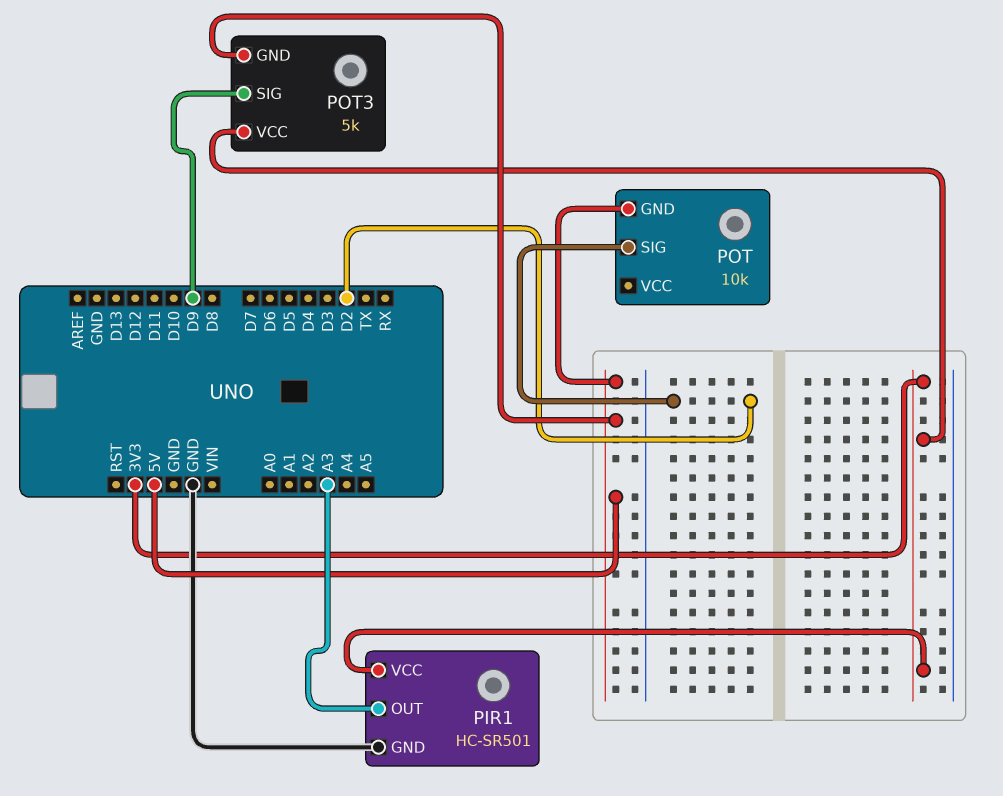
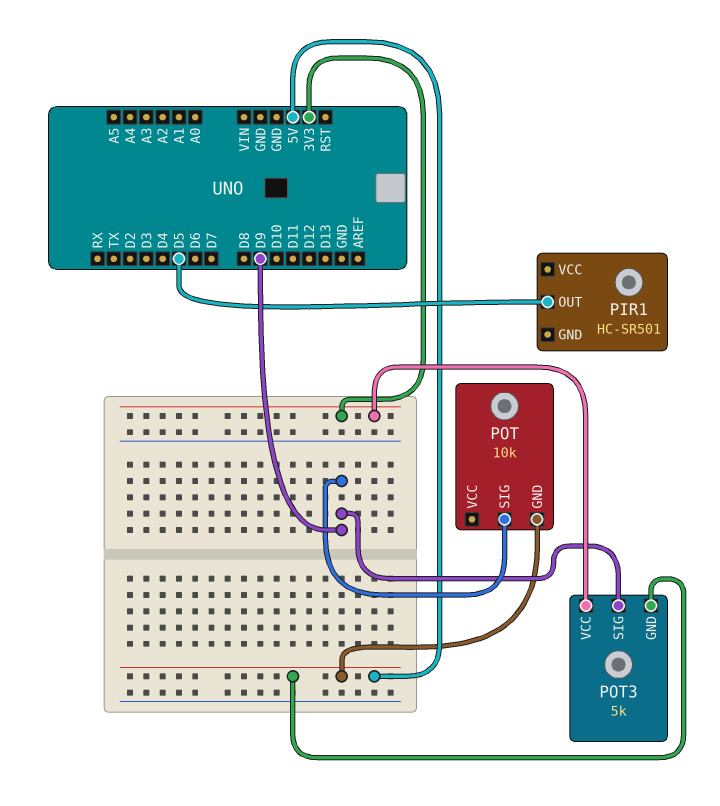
PIR1 pin GND: GND -> none
PIR1 pin OUT: A3 -> D5
PIR1 pin VCC: 3V3 -> none
POT pin SIG: D2 -> D9

